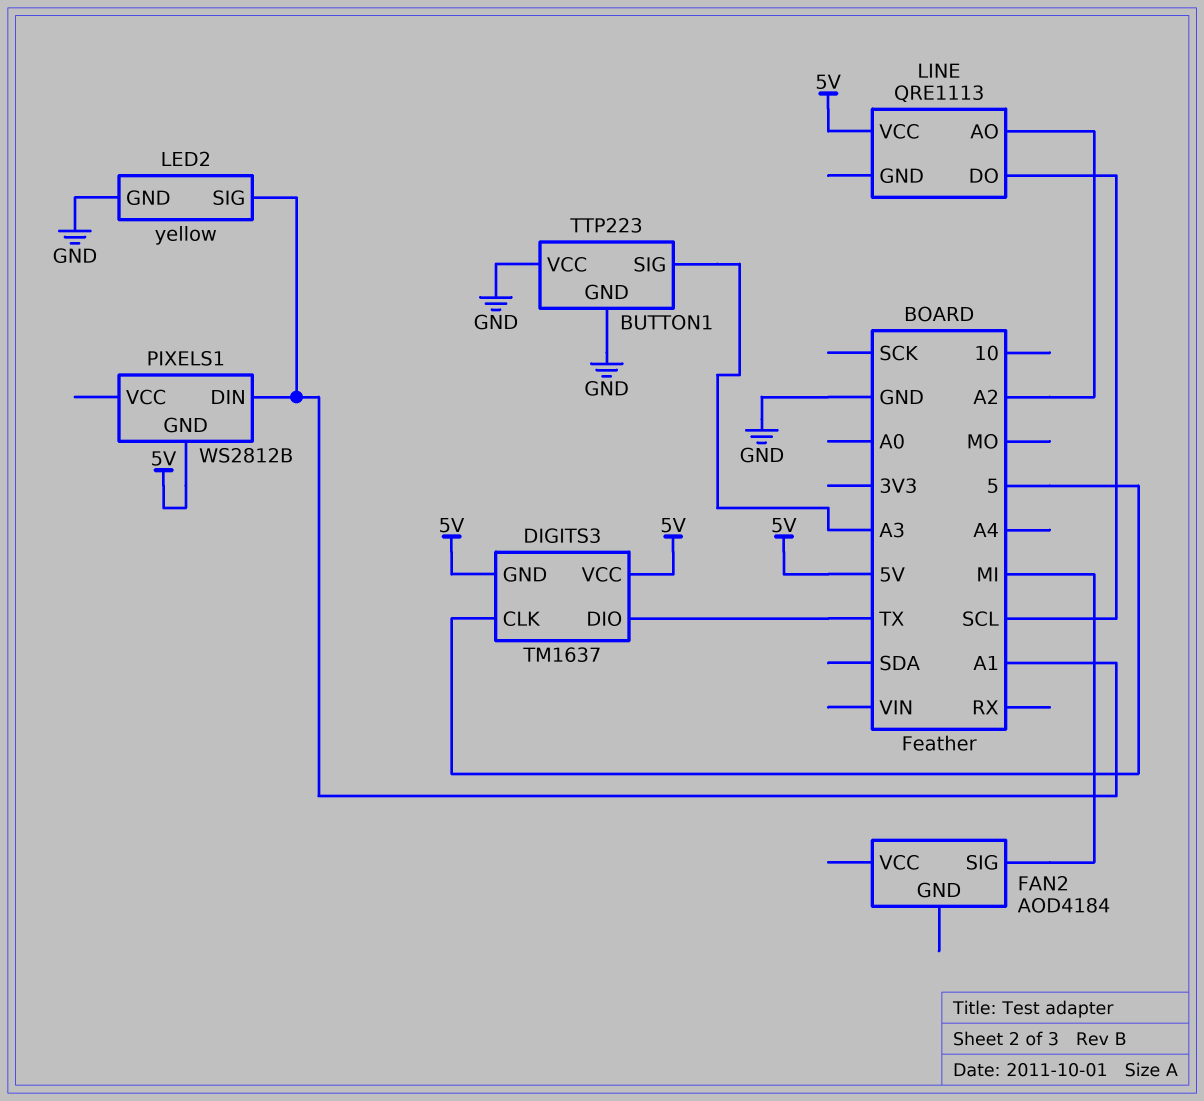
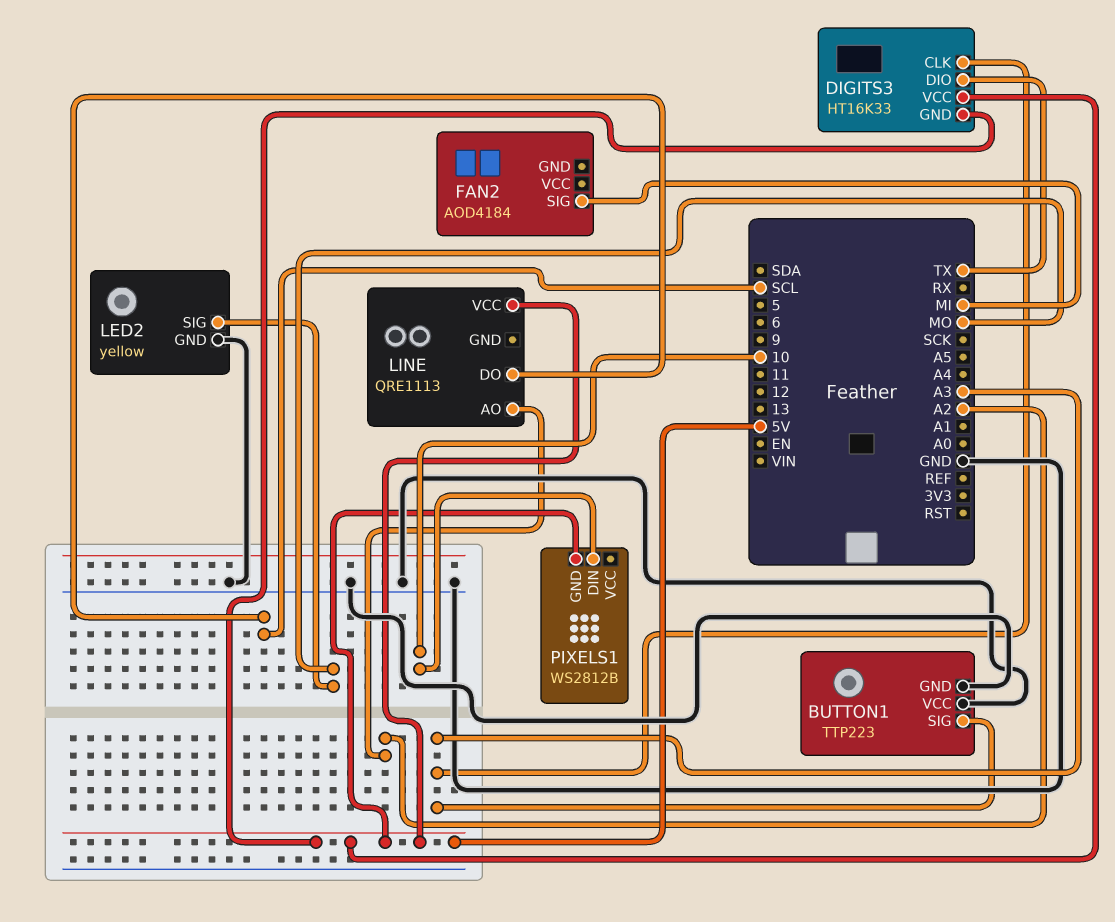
DIGITS3: TM1637 -> HT16K33
DIGITS3 pin CLK: 5 -> A3
LED2 pin SIG: A1 -> MO
PIXELS1 pin DIN: A1 -> 10

